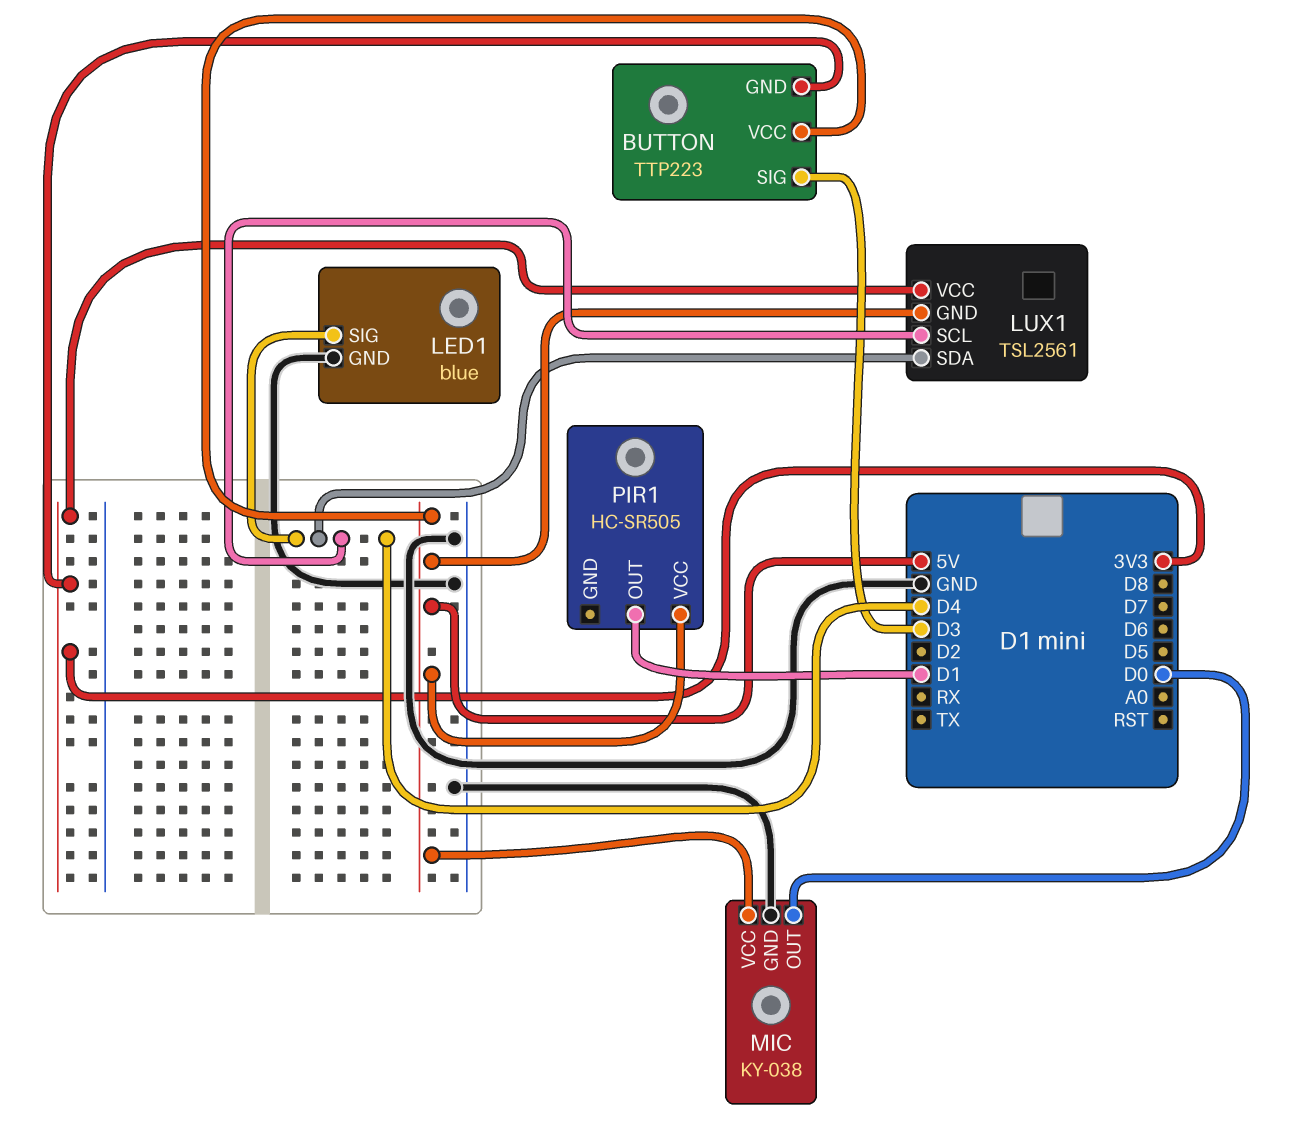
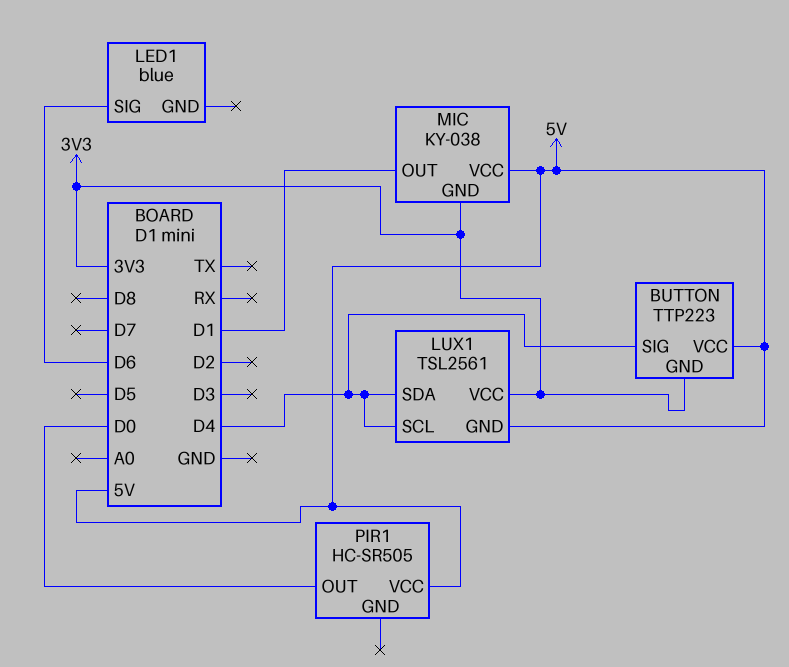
BUTTON pin SIG: D3 -> D4
LED1 pin GND: GND -> none
LED1 pin SIG: D4 -> D6
MIC pin GND: GND -> 3V3
MIC pin OUT: D0 -> D1
PIR1 pin OUT: D1 -> D0

